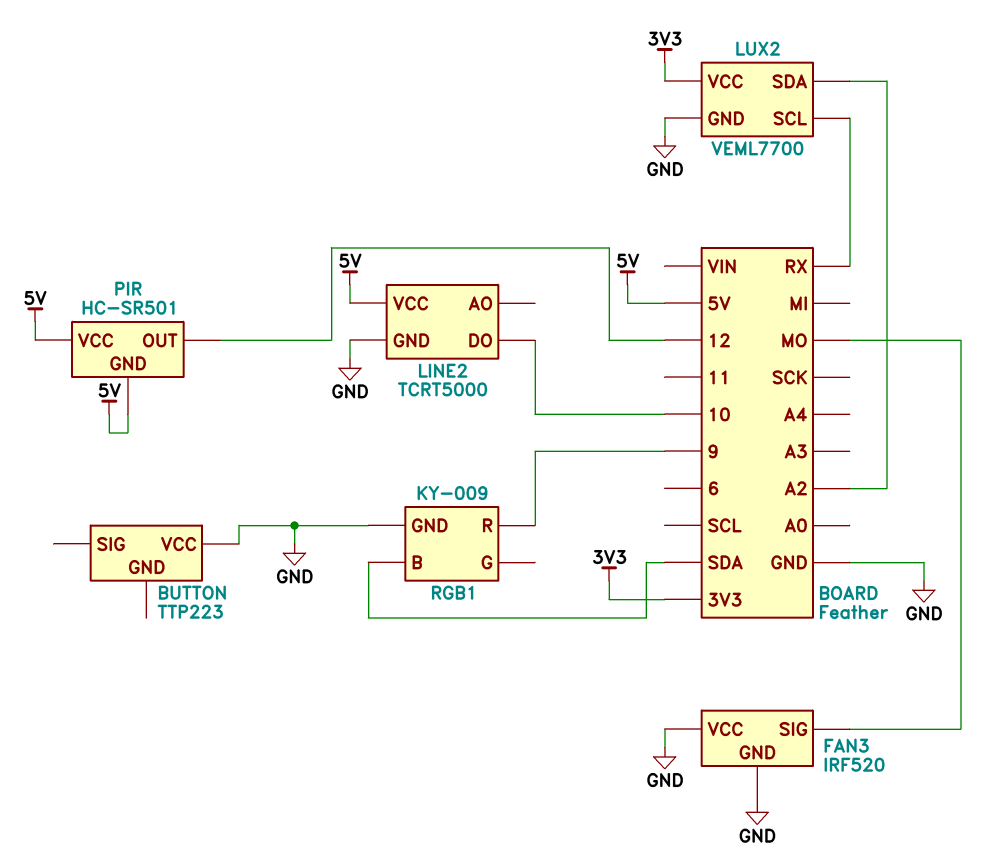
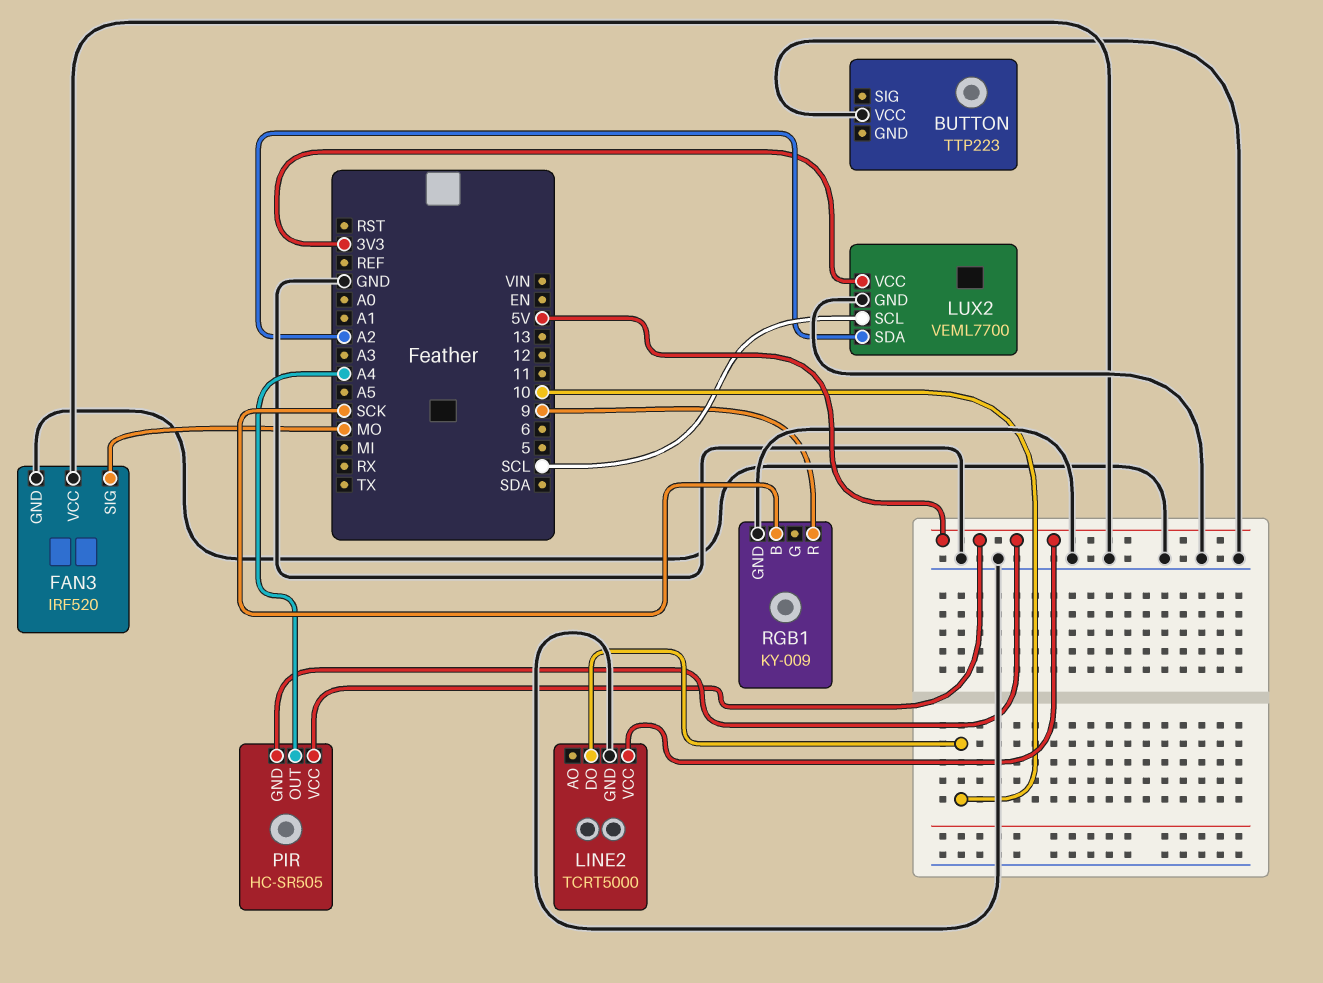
LUX2 pin SCL: RX -> SCL
PIR: HC-SR501 -> HC-SR505
PIR pin OUT: 12 -> A4
RGB1 pin B: SDA -> SCK

